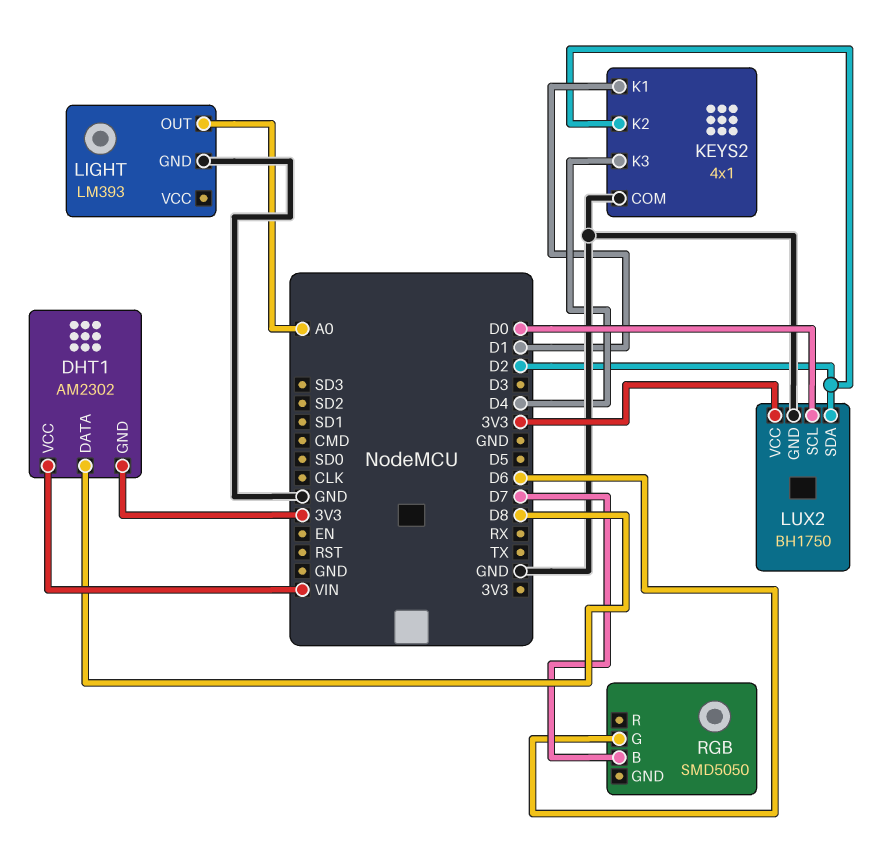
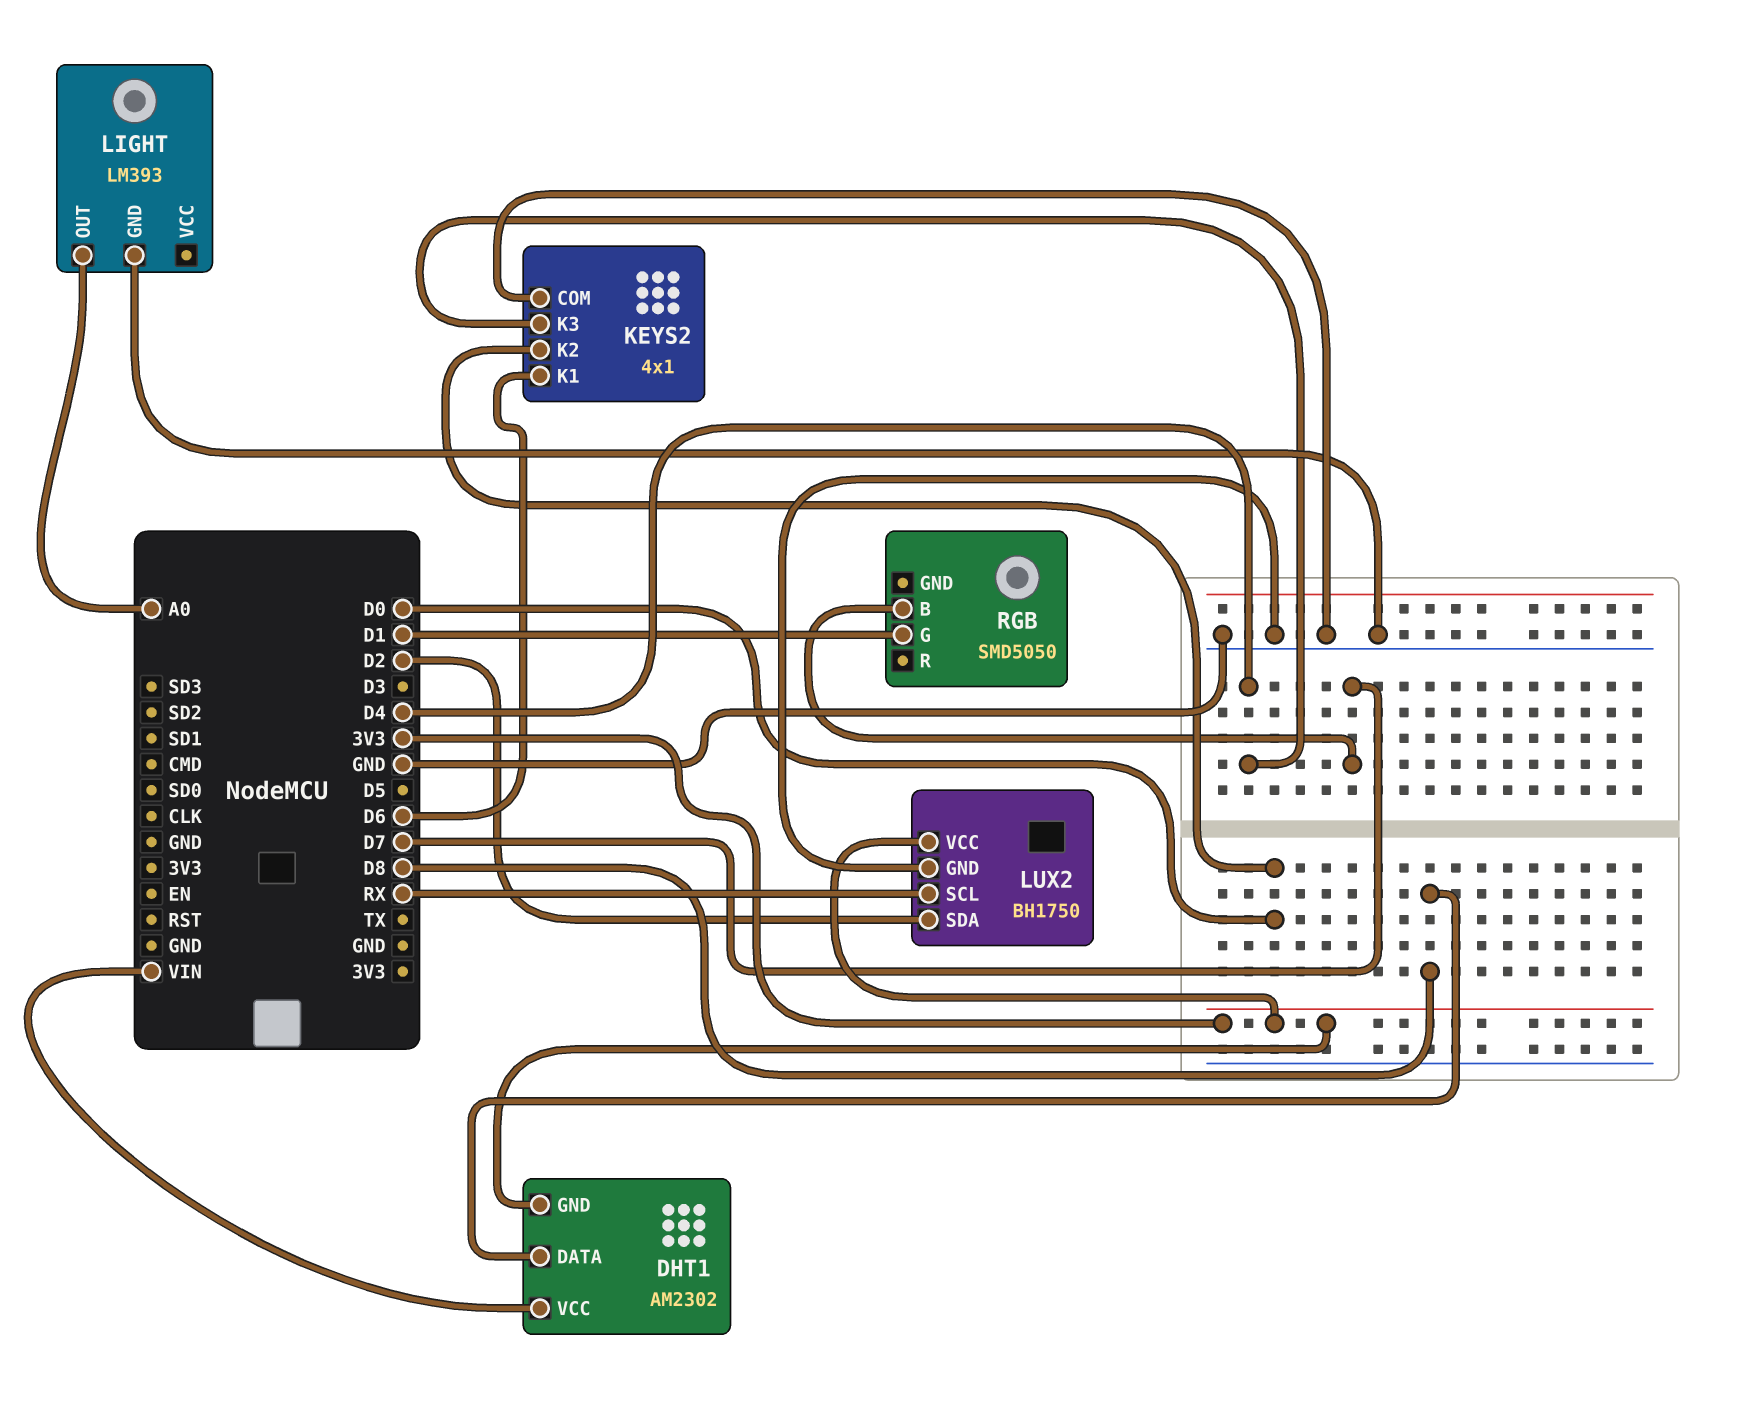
KEYS2 pin K1: D1 -> D6
KEYS2 pin K2: D2 -> D0
LUX2 pin SCL: D0 -> RX
RGB pin G: D6 -> D1

